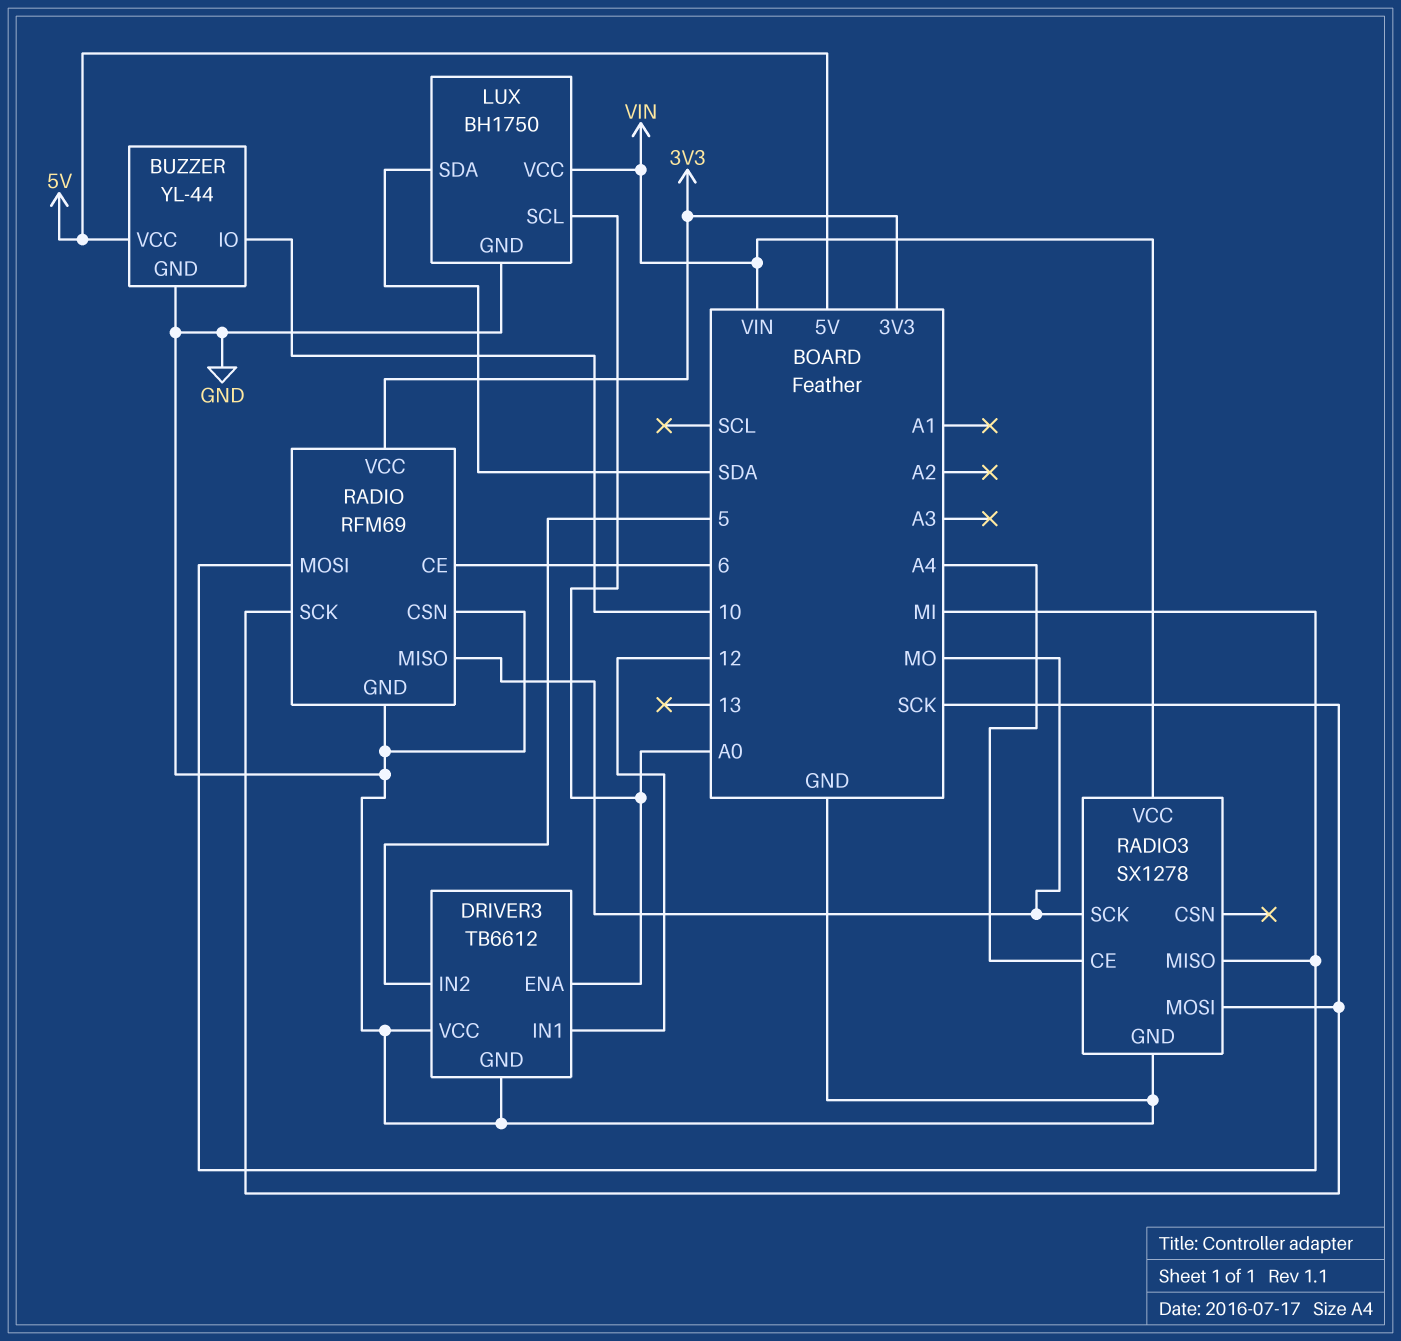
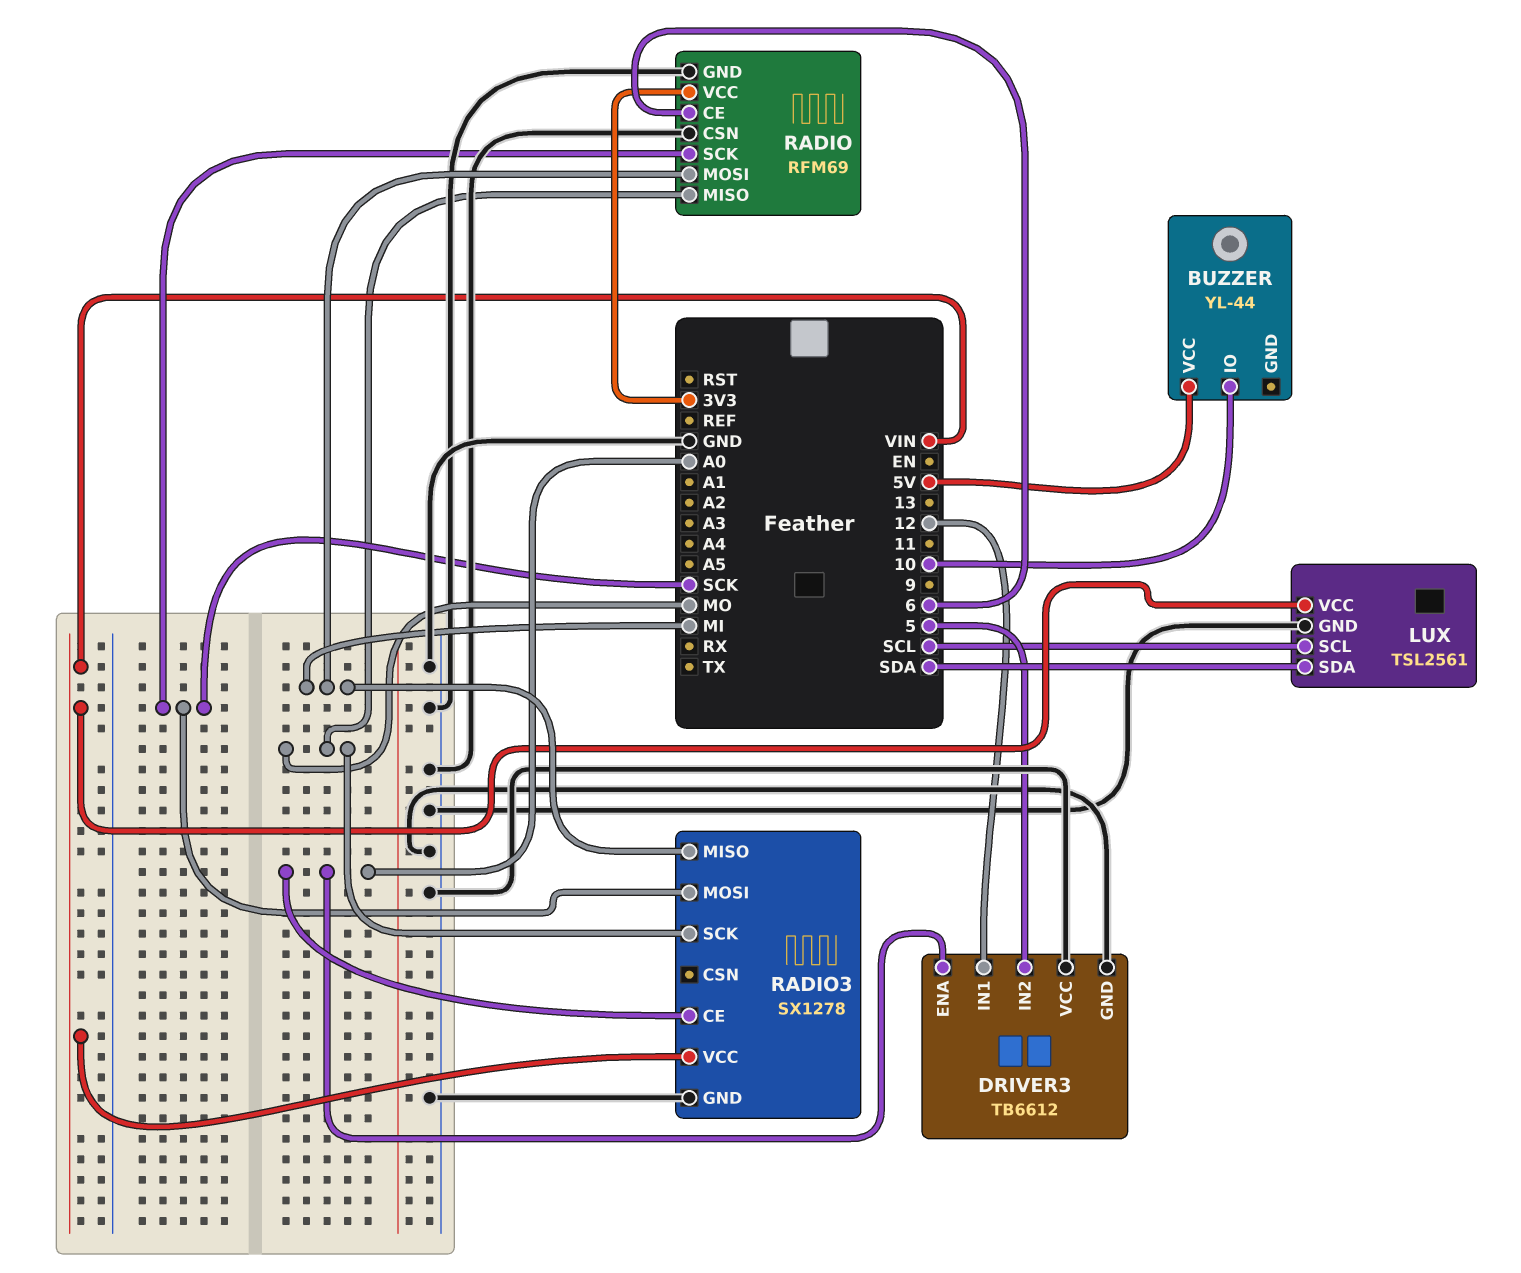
BUZZER pin GND: GND -> none
LUX: BH1750 -> TSL2561
LUX pin SCL: A0 -> SCL
RADIO3 pin CE: A4 -> A0

